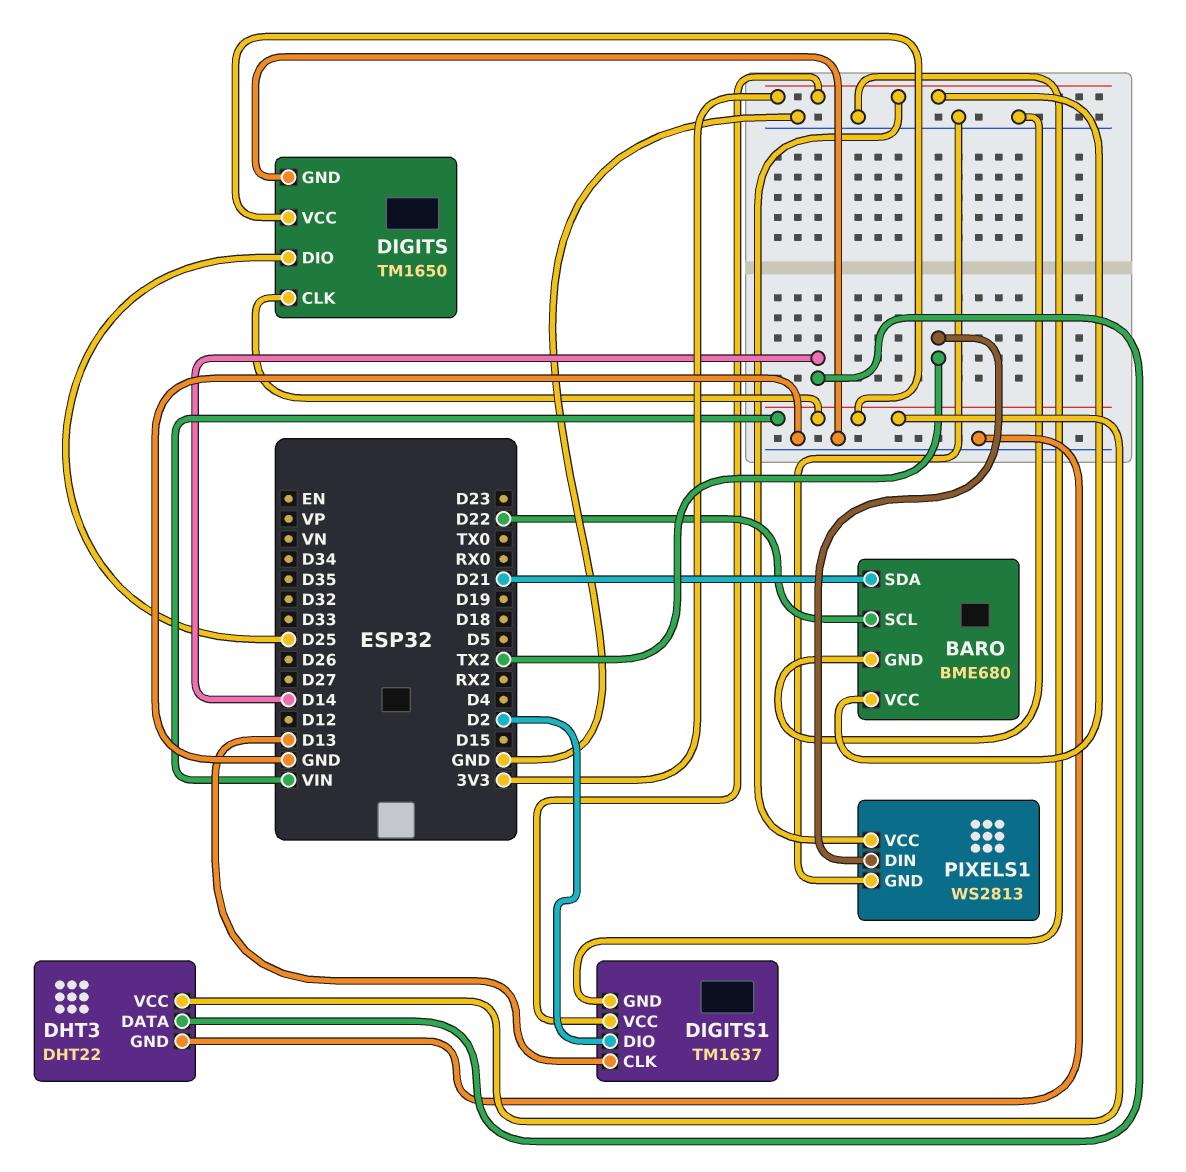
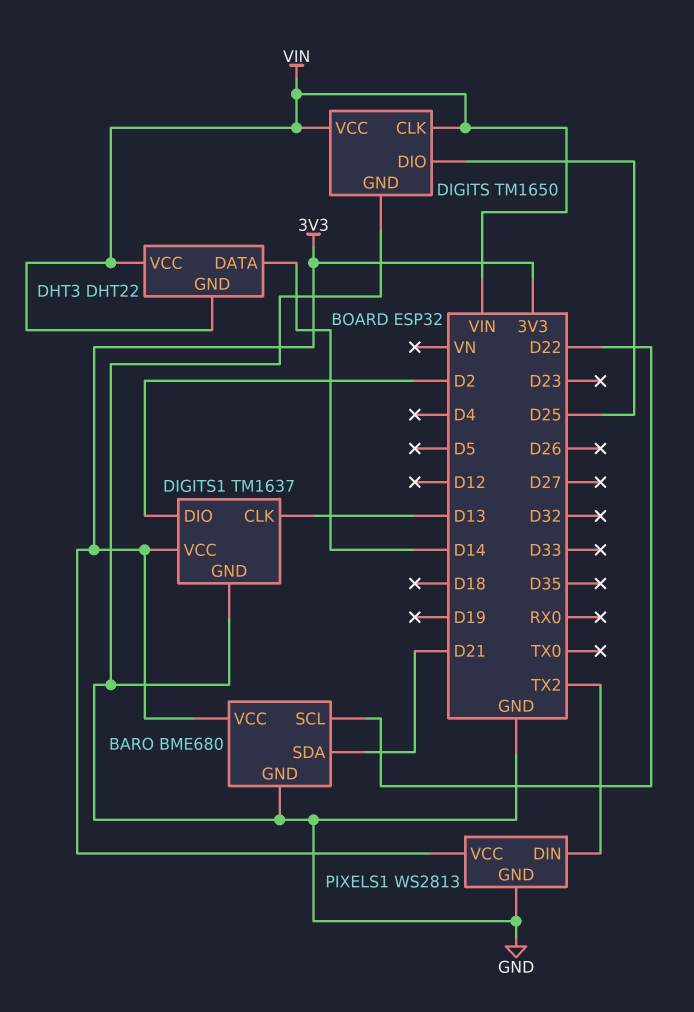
DHT3 pin GND: GND -> VIN

